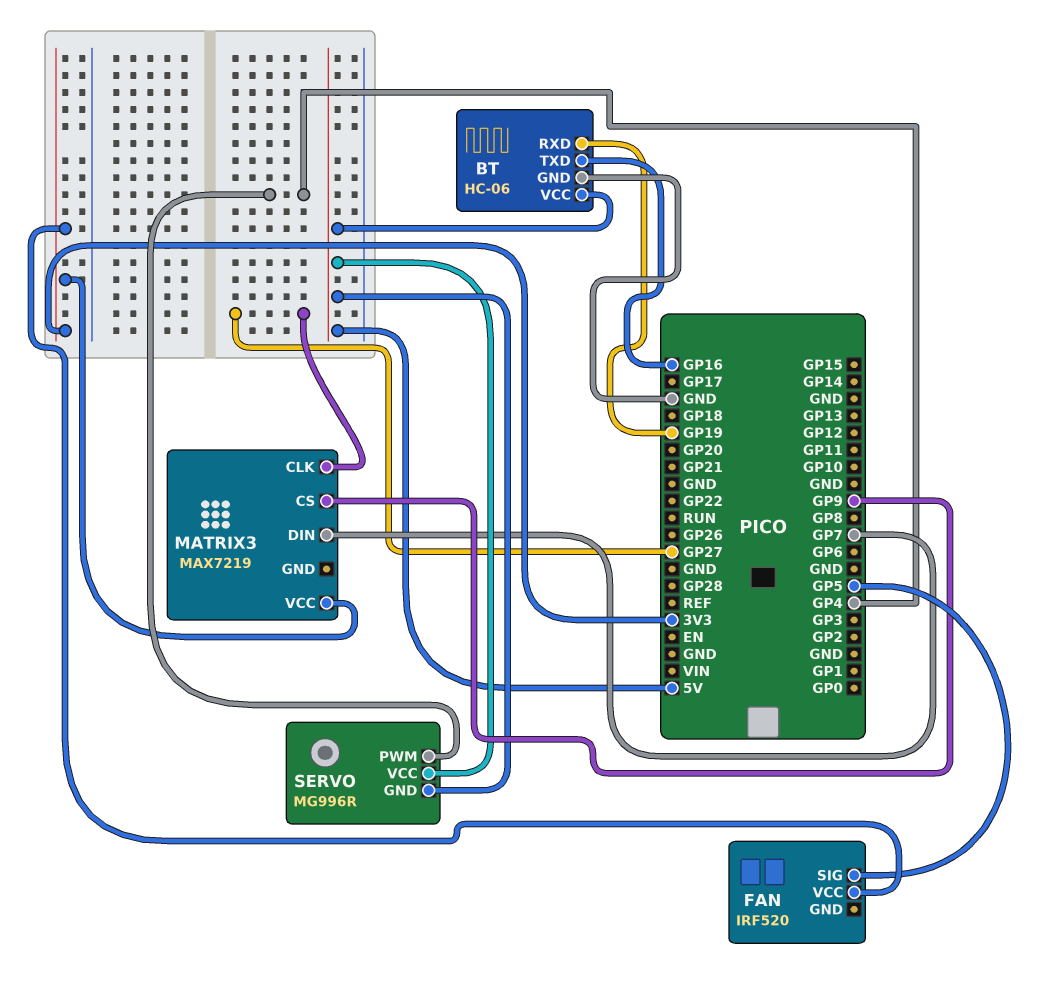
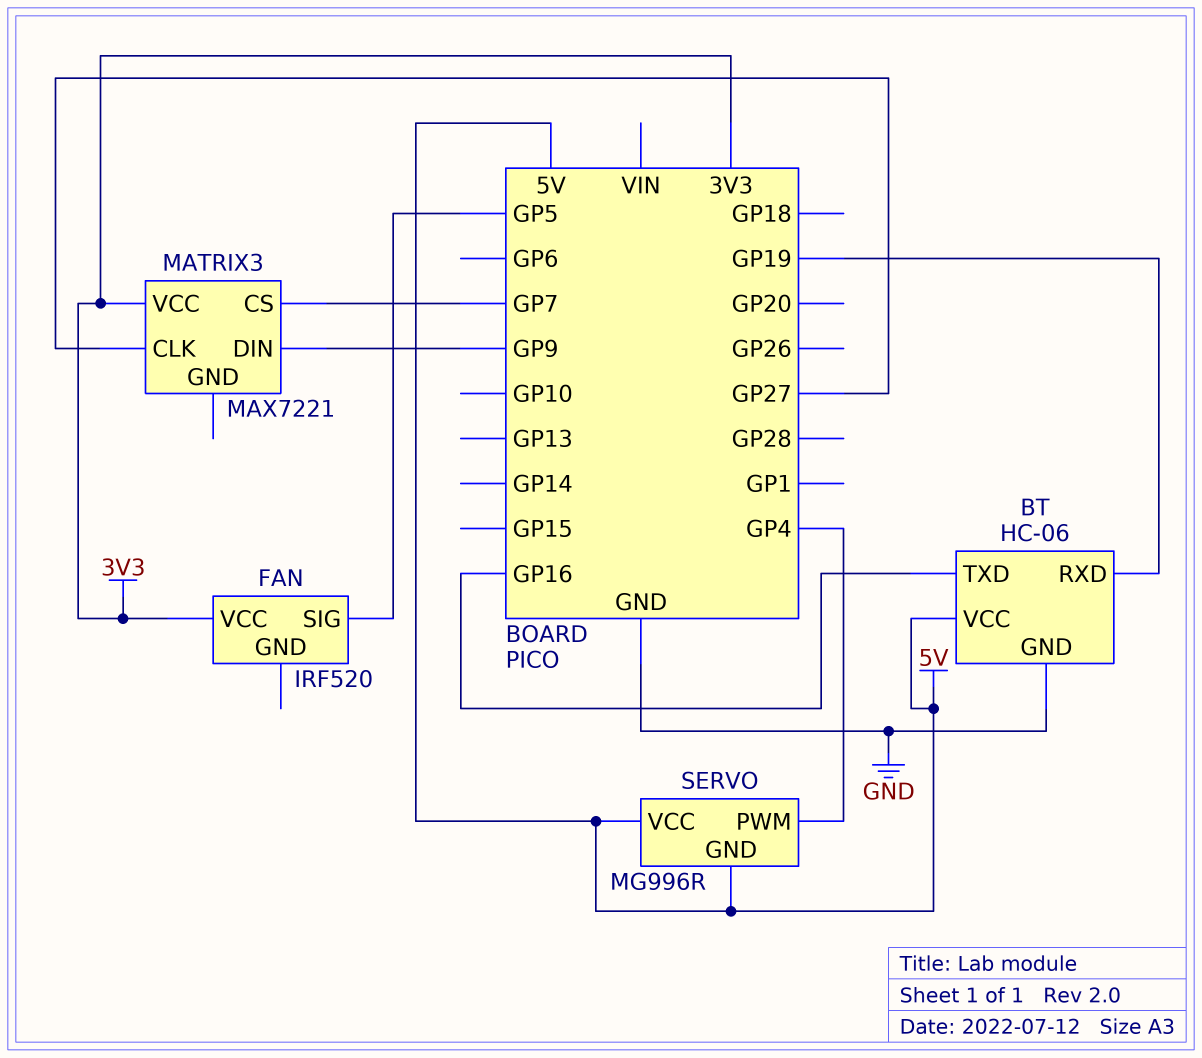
MATRIX3: MAX7219 -> MAX7221
MATRIX3 pin CS: GP9 -> GP7
MATRIX3 pin DIN: GP7 -> GP9

